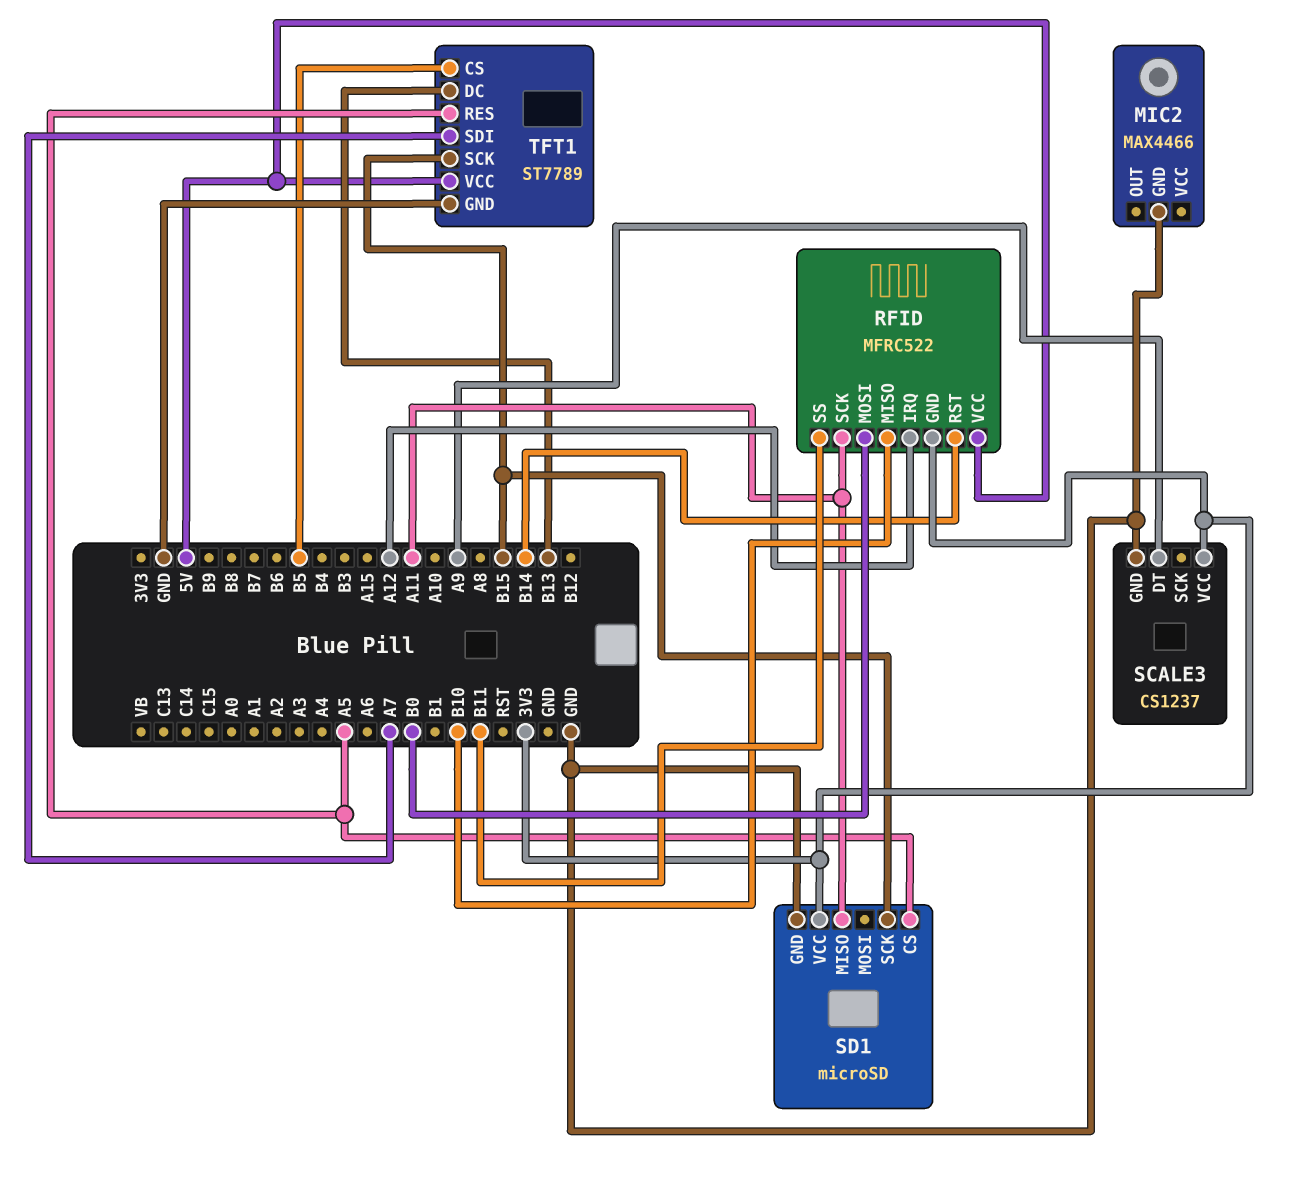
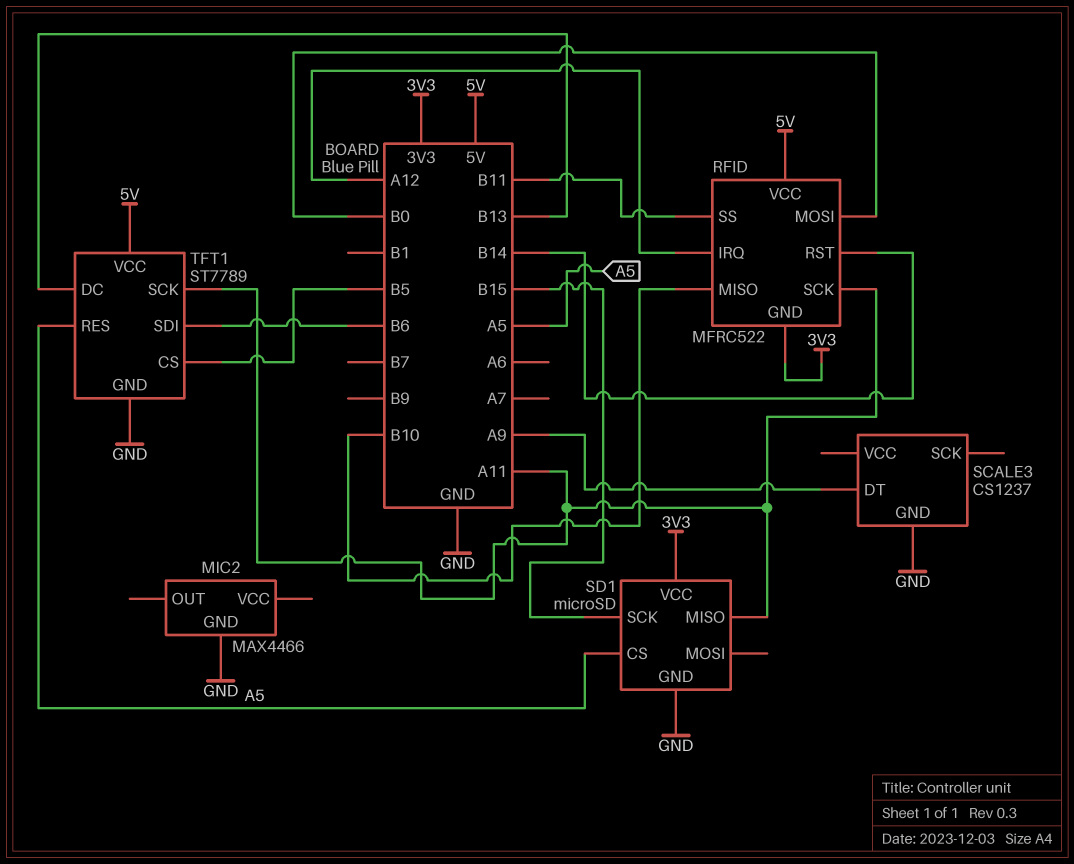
SCALE3 pin VCC: 3V3 -> none
TFT1 pin SCK: B15 -> A11
TFT1 pin SDI: A7 -> B6

